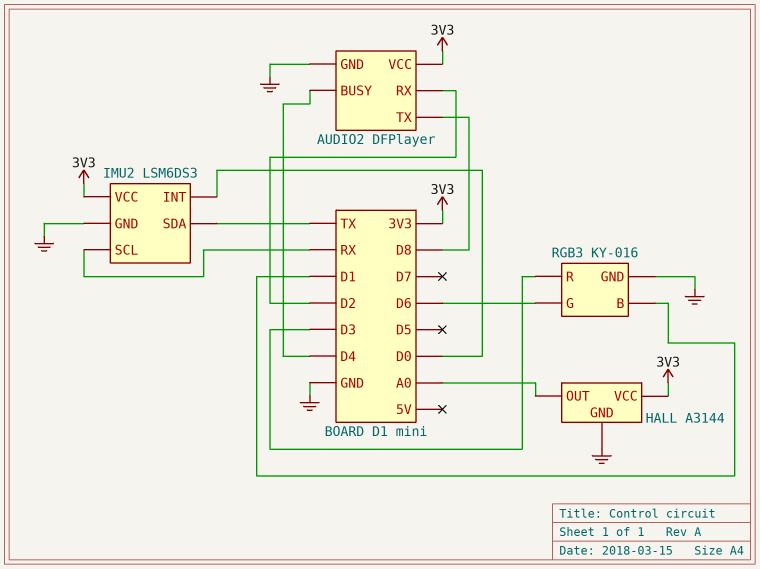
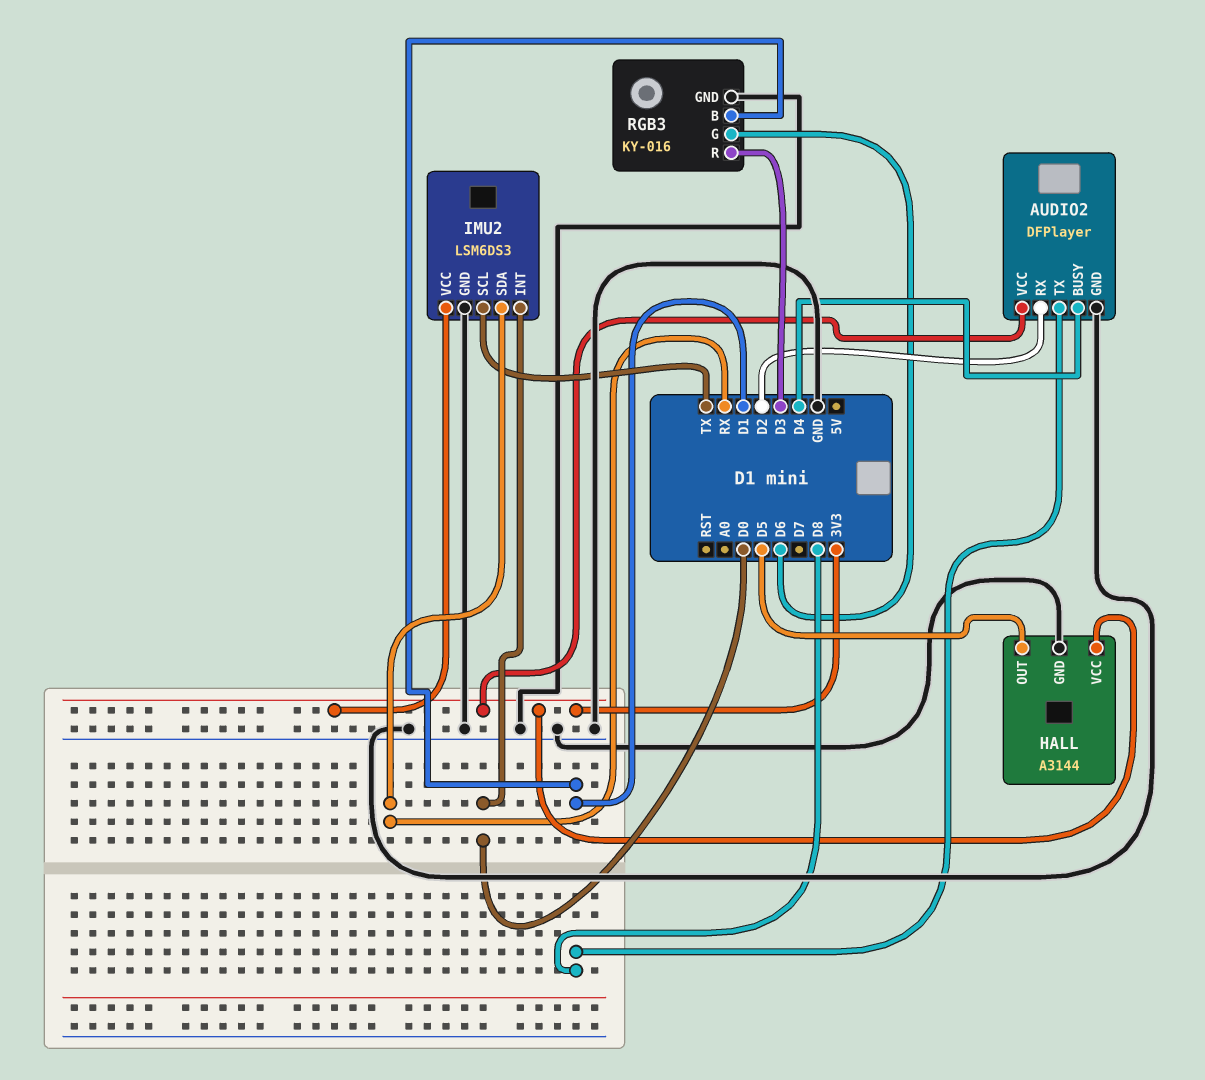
HALL pin OUT: A0 -> D5
IMU2 pin SCL: RX -> TX
IMU2 pin SDA: TX -> RX

